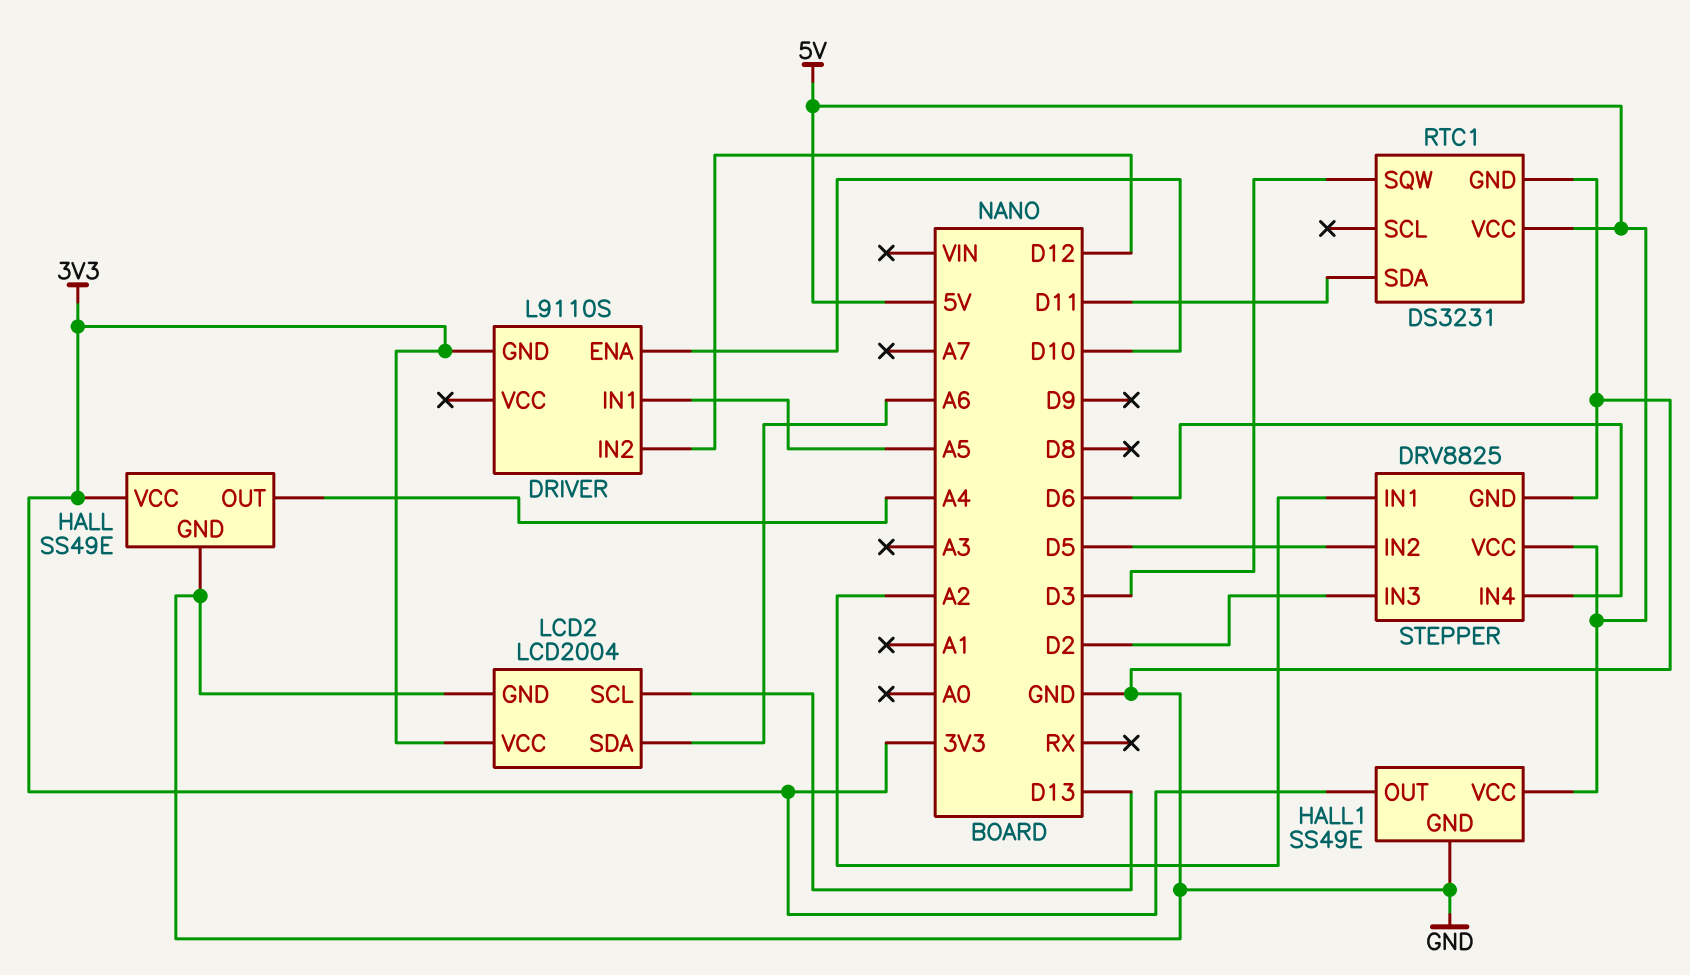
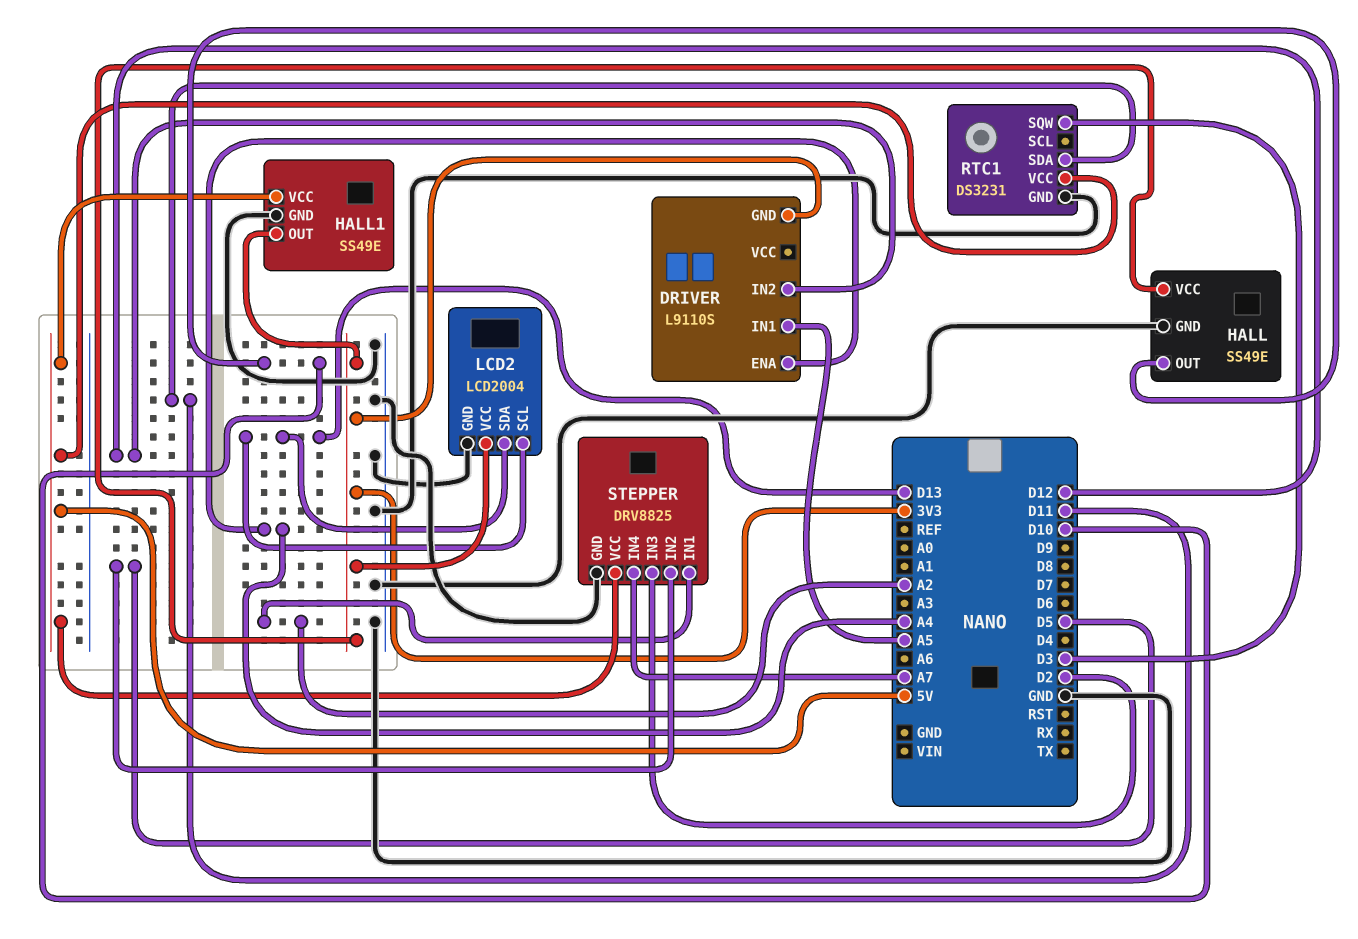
DRIVER pin ENA: D10 -> A4
HALL pin OUT: A4 -> D10
LCD2 pin SDA: A6 -> D13
STEPPER pin IN4: D6 -> A7

